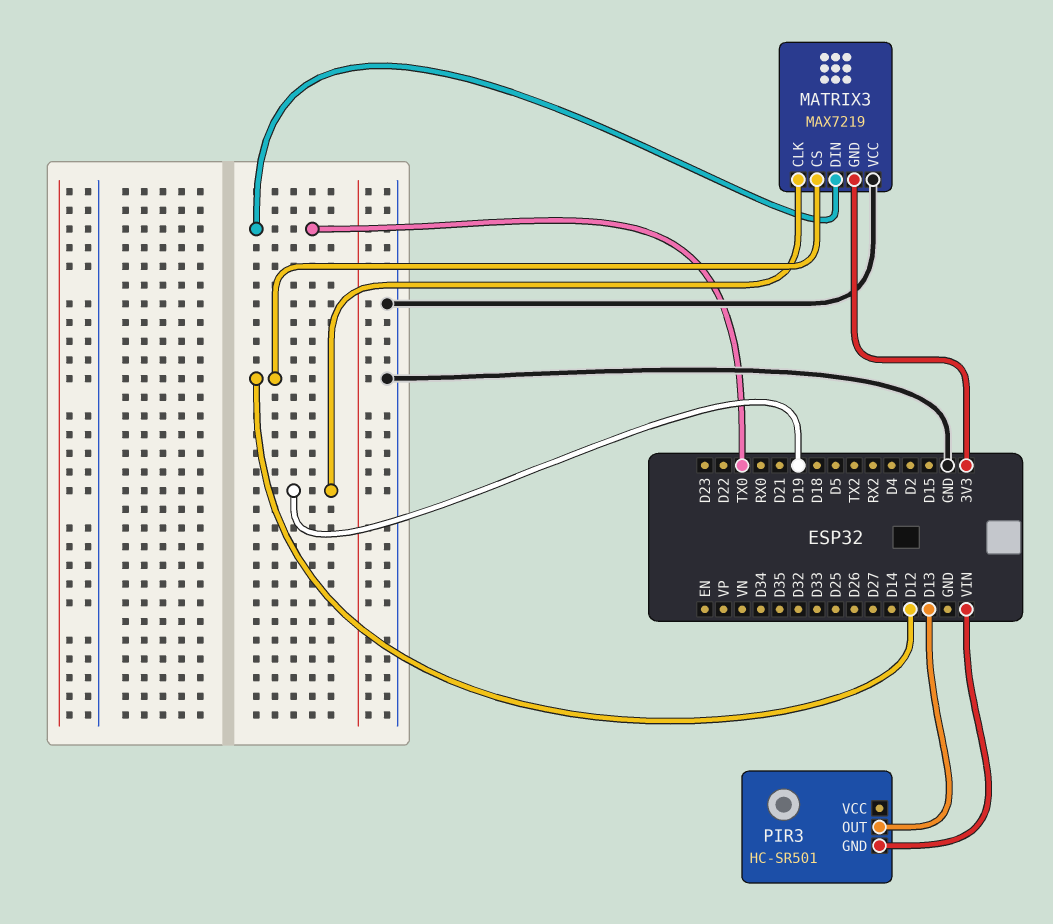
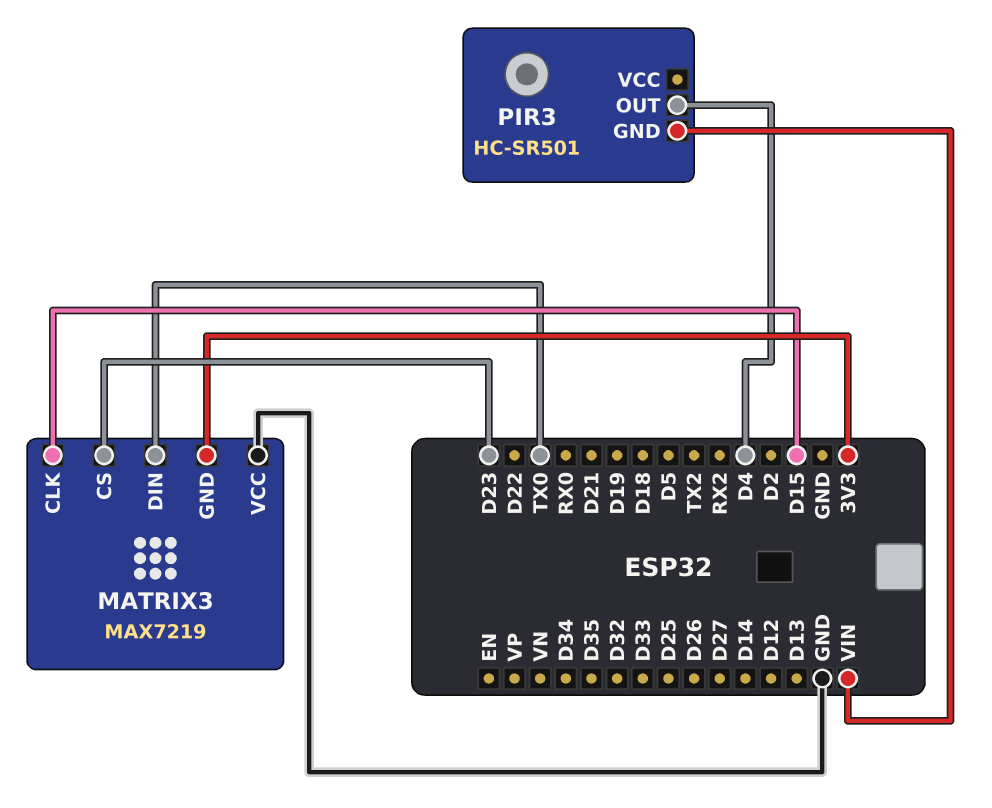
MATRIX3 pin CLK: D19 -> D15
MATRIX3 pin CS: D12 -> D23
PIR3 pin OUT: D13 -> D4

